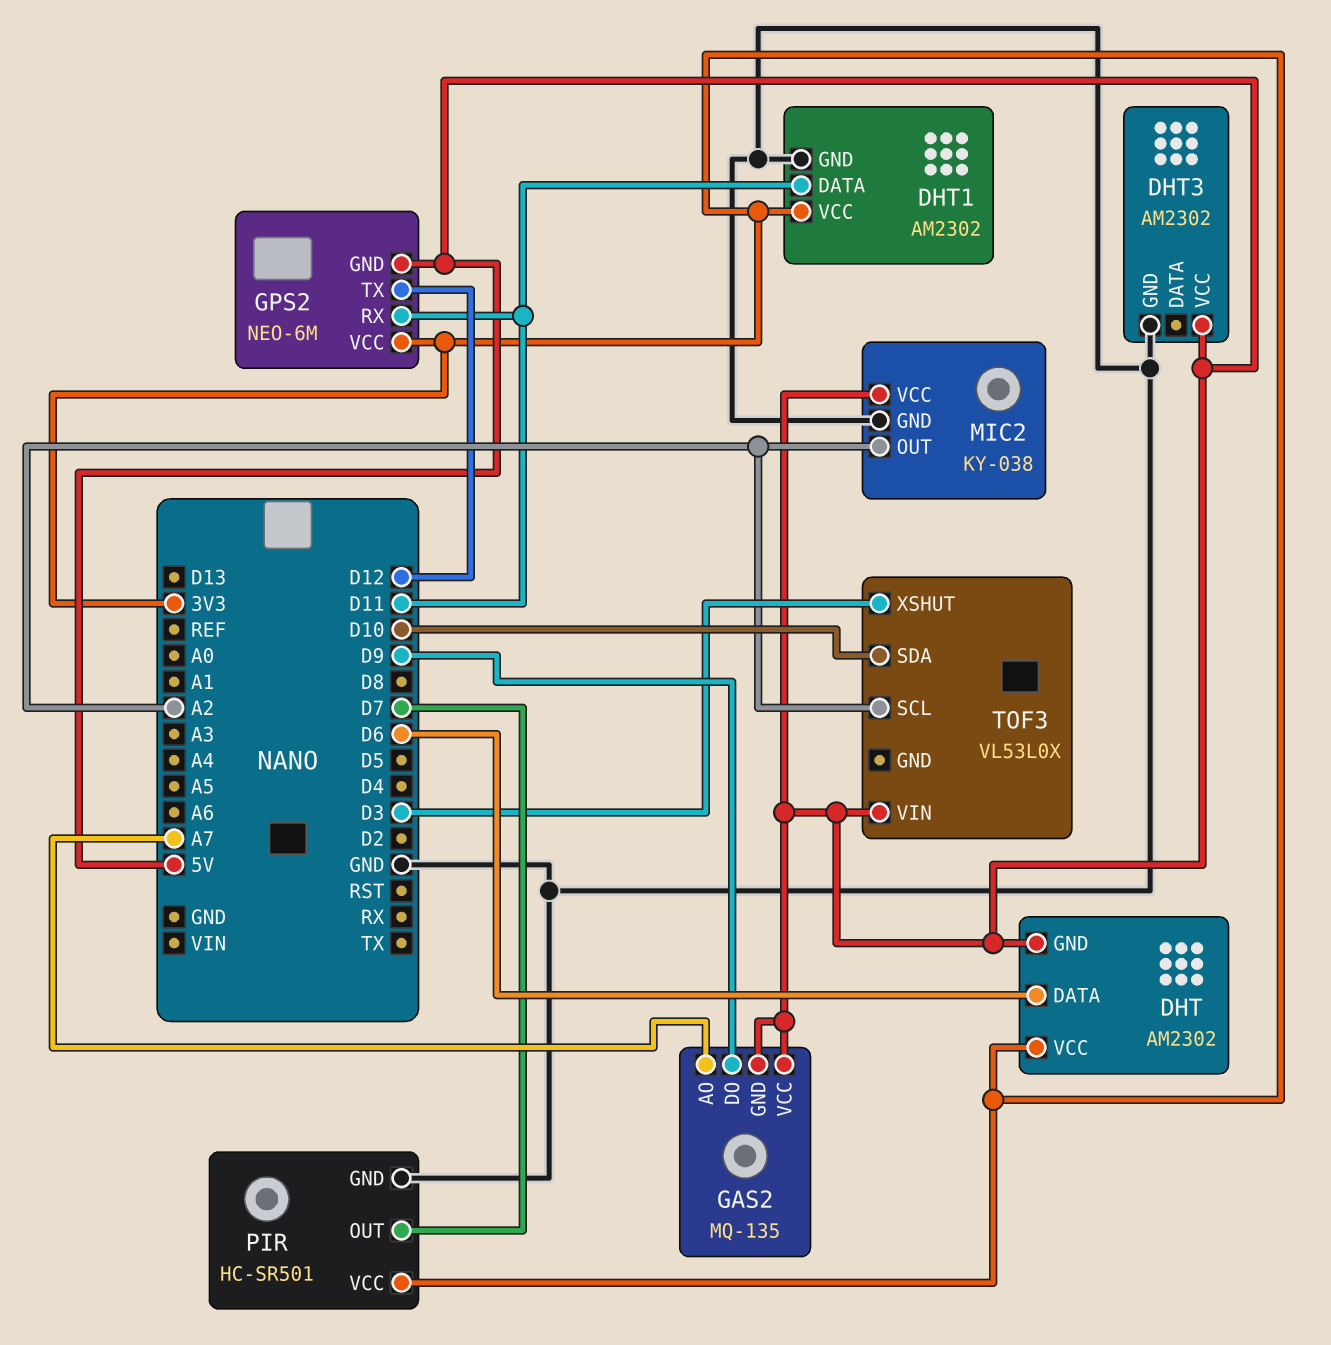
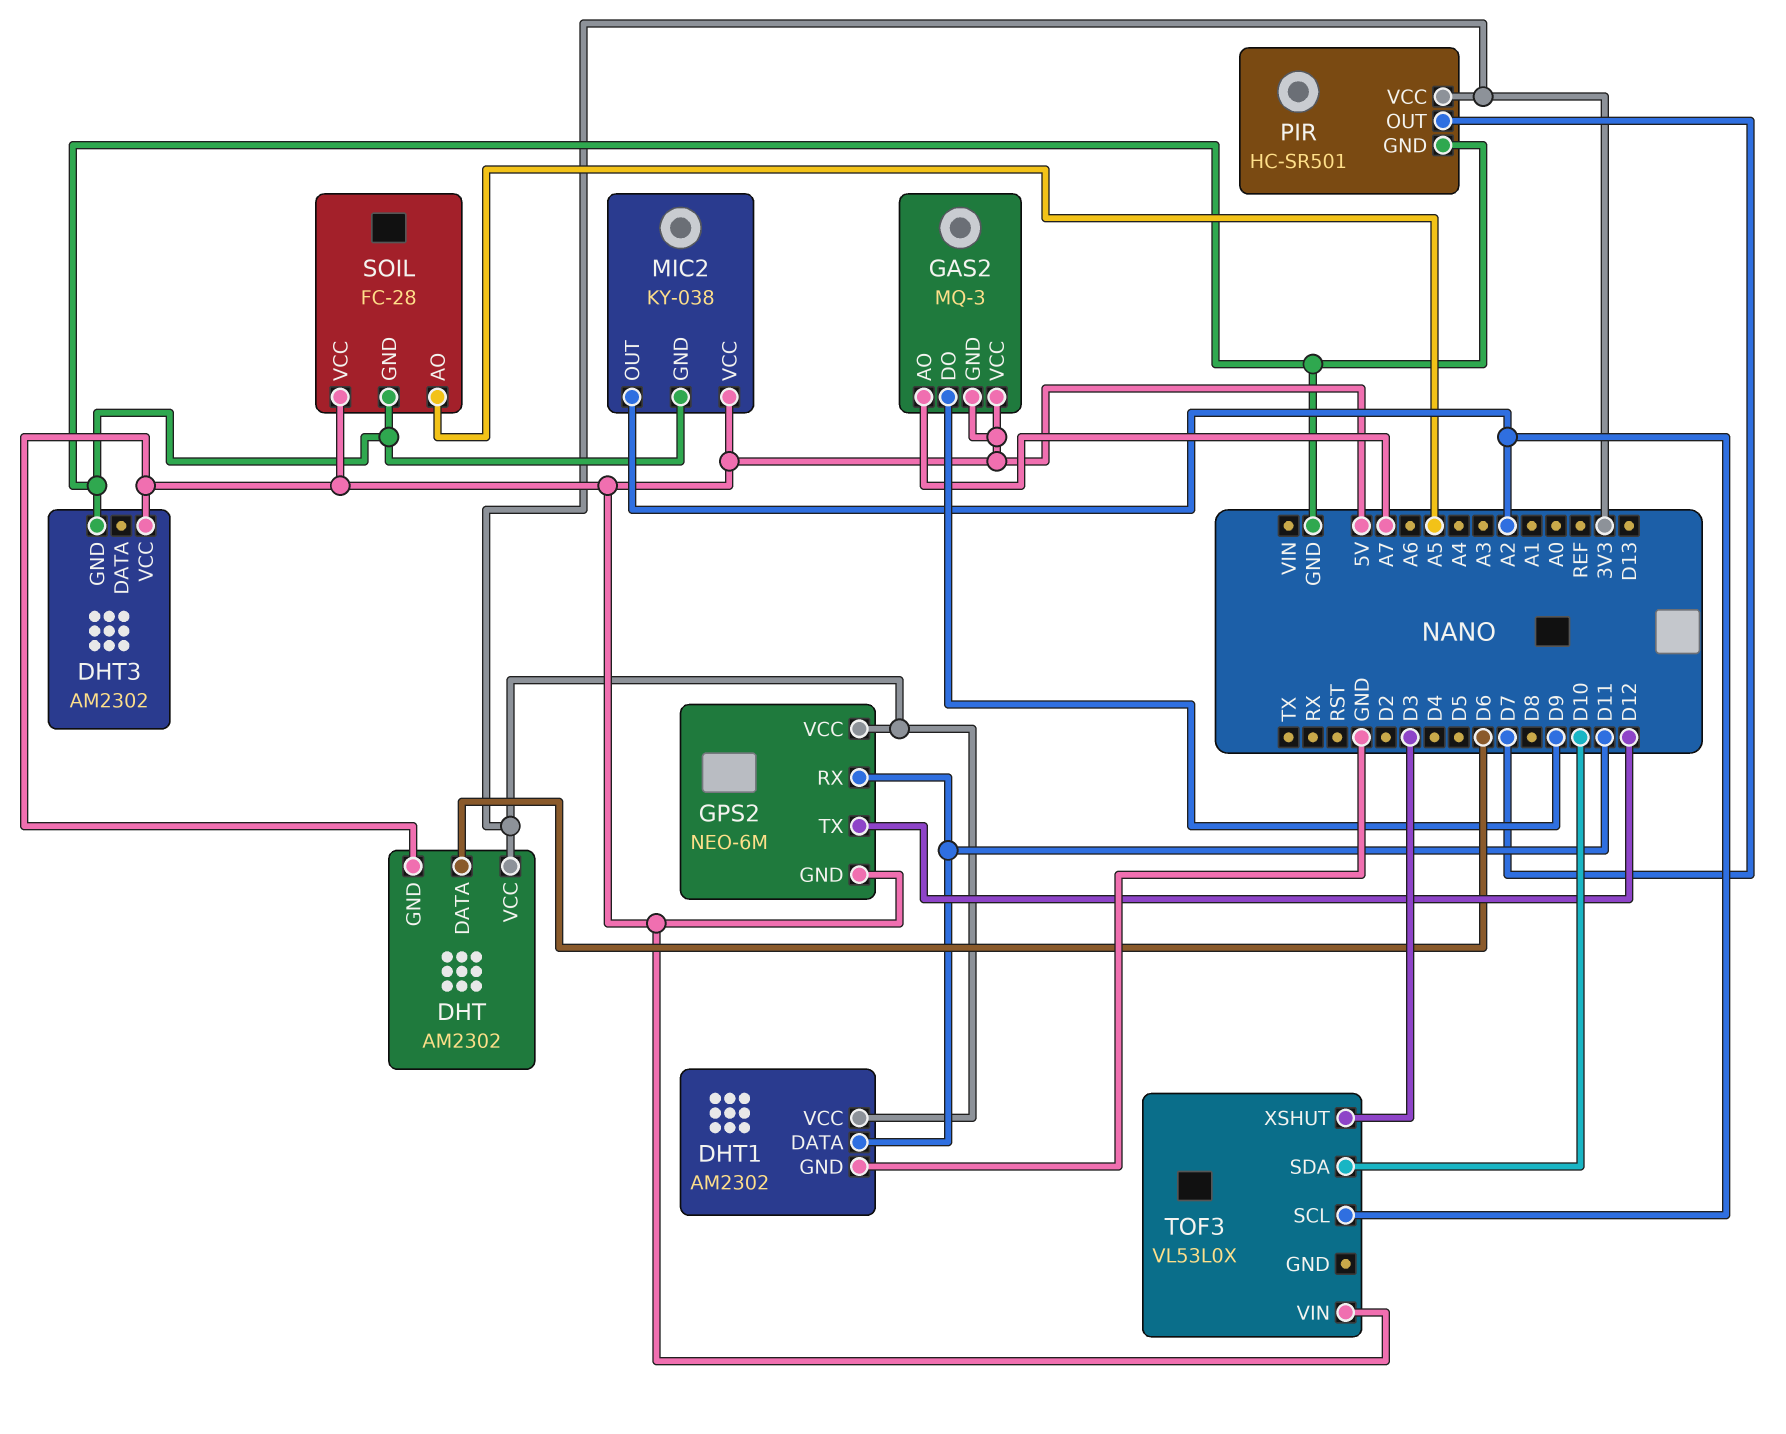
GAS2: MQ-135 -> MQ-3
SOIL: none -> FC-28
SOIL pin AO: none -> A5
SOIL pin GND: none -> GND
SOIL pin VCC: none -> 5V

